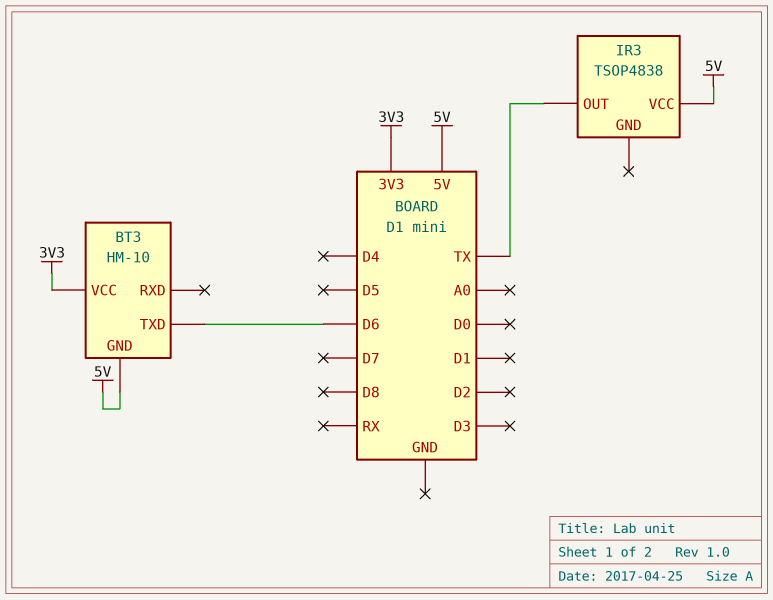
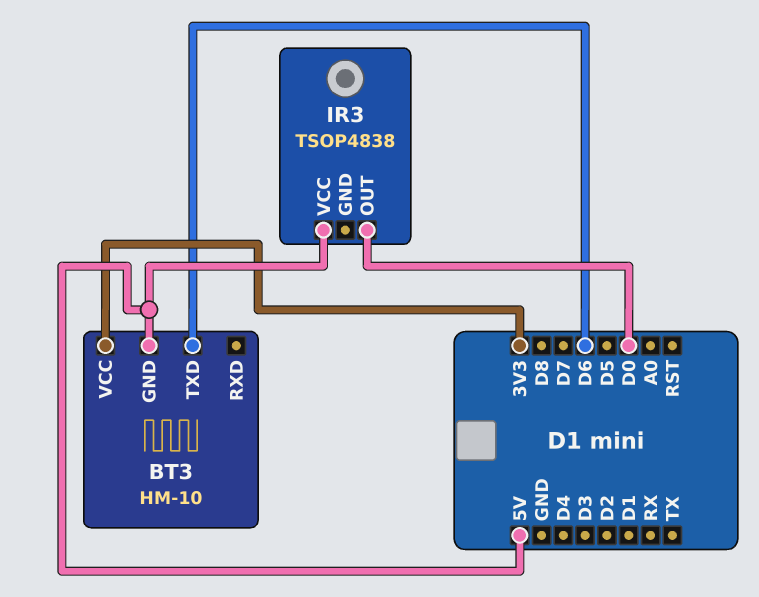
IR3 pin OUT: TX -> D0

